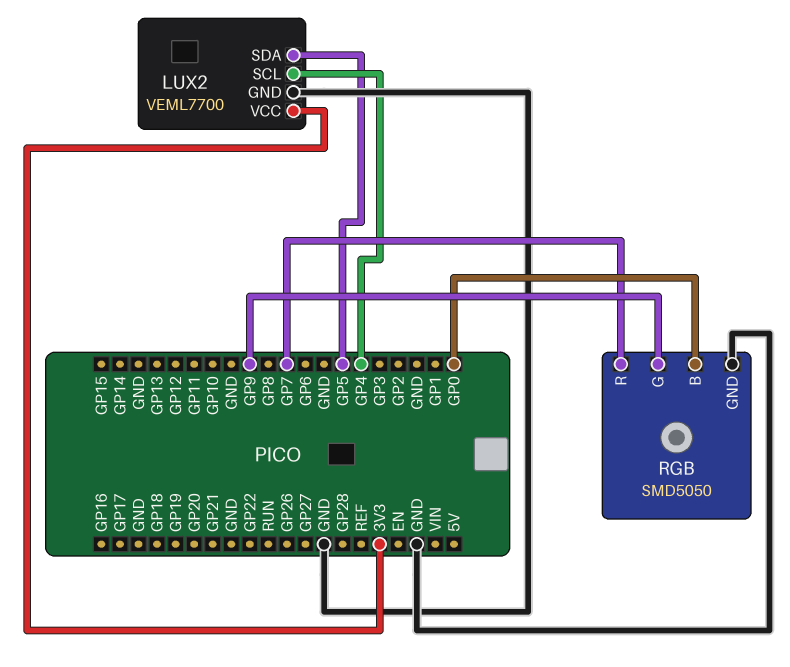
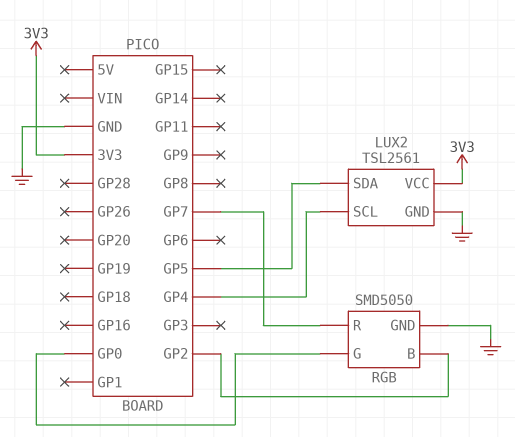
LUX2: VEML7700 -> TSL2561
RGB pin B: GP0 -> GP2
RGB pin G: GP9 -> GP0

